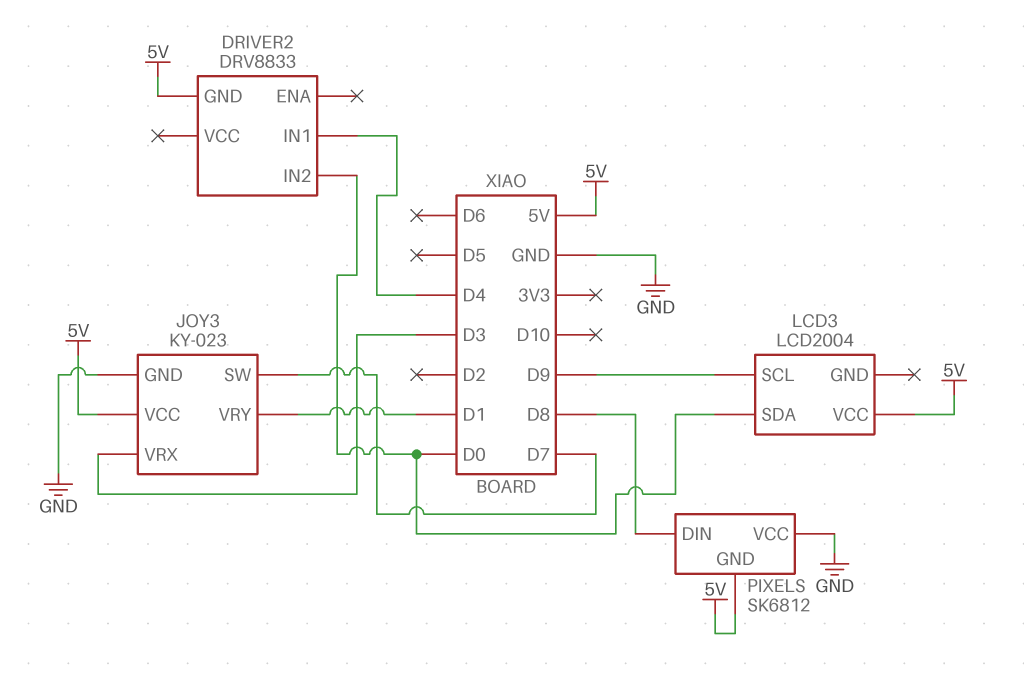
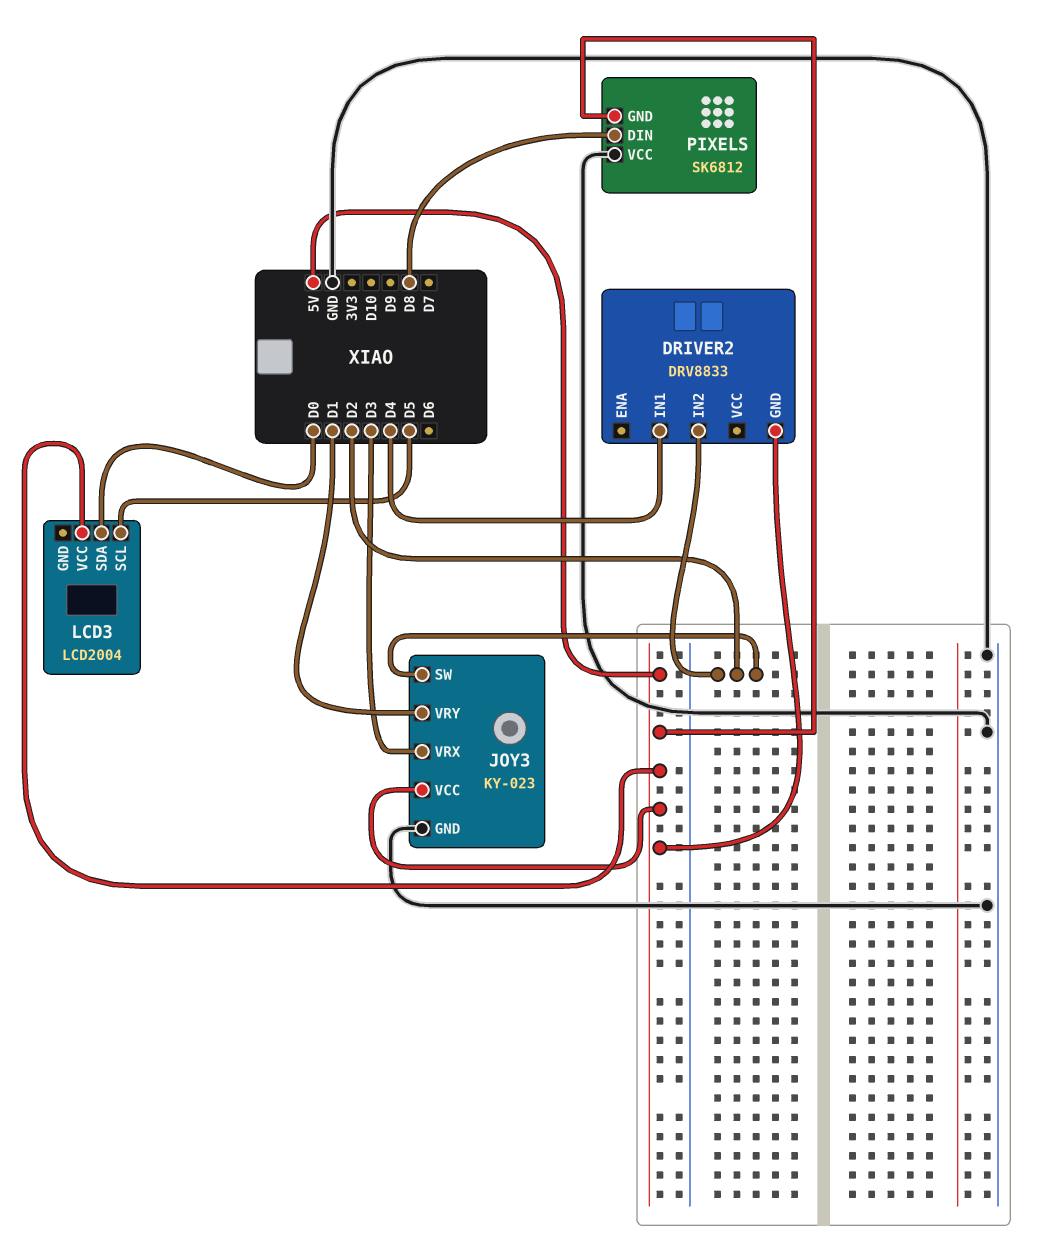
DRIVER2 pin IN2: D0 -> D2
JOY3 pin SW: D7 -> D2
LCD3 pin SCL: D9 -> D5

